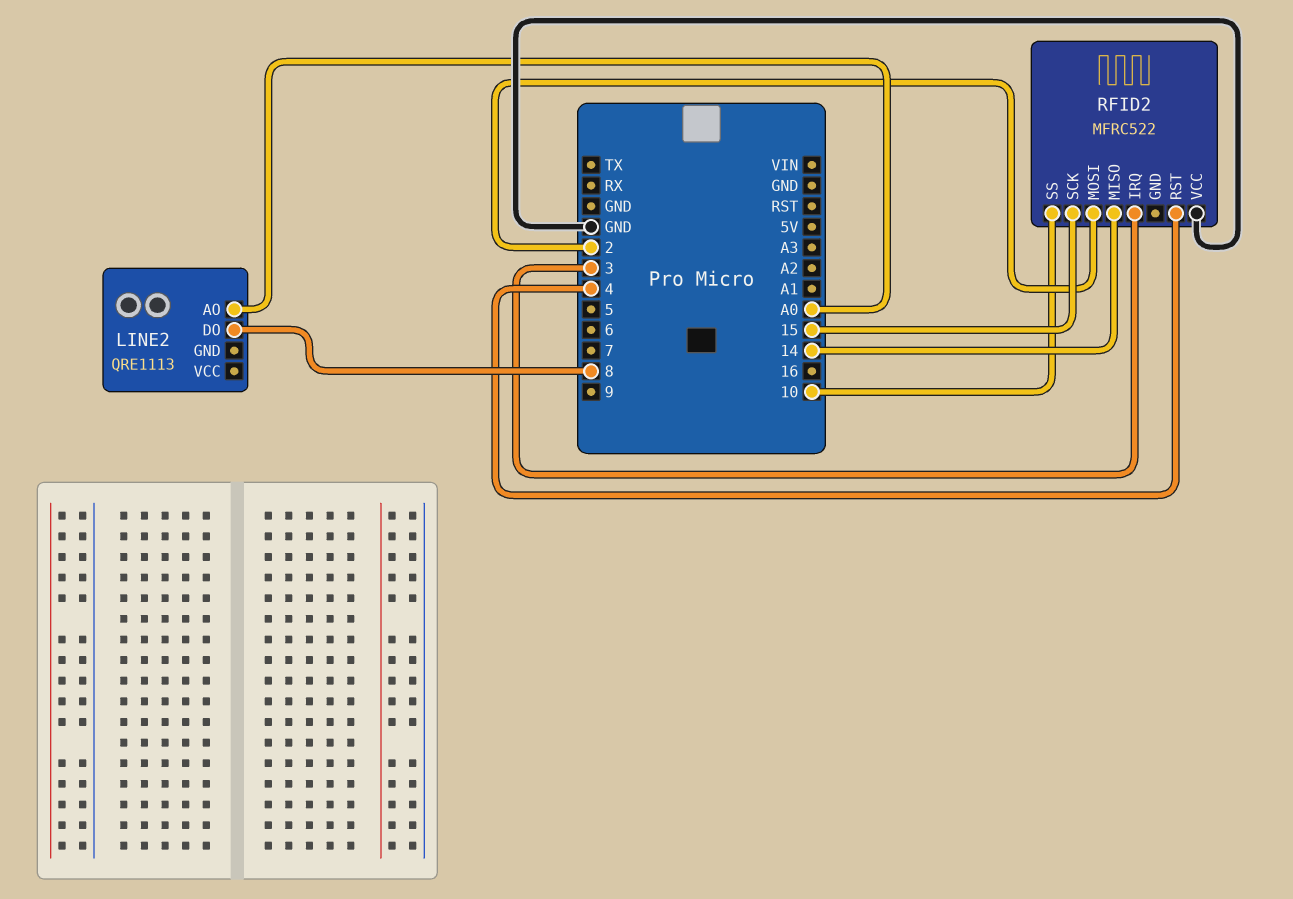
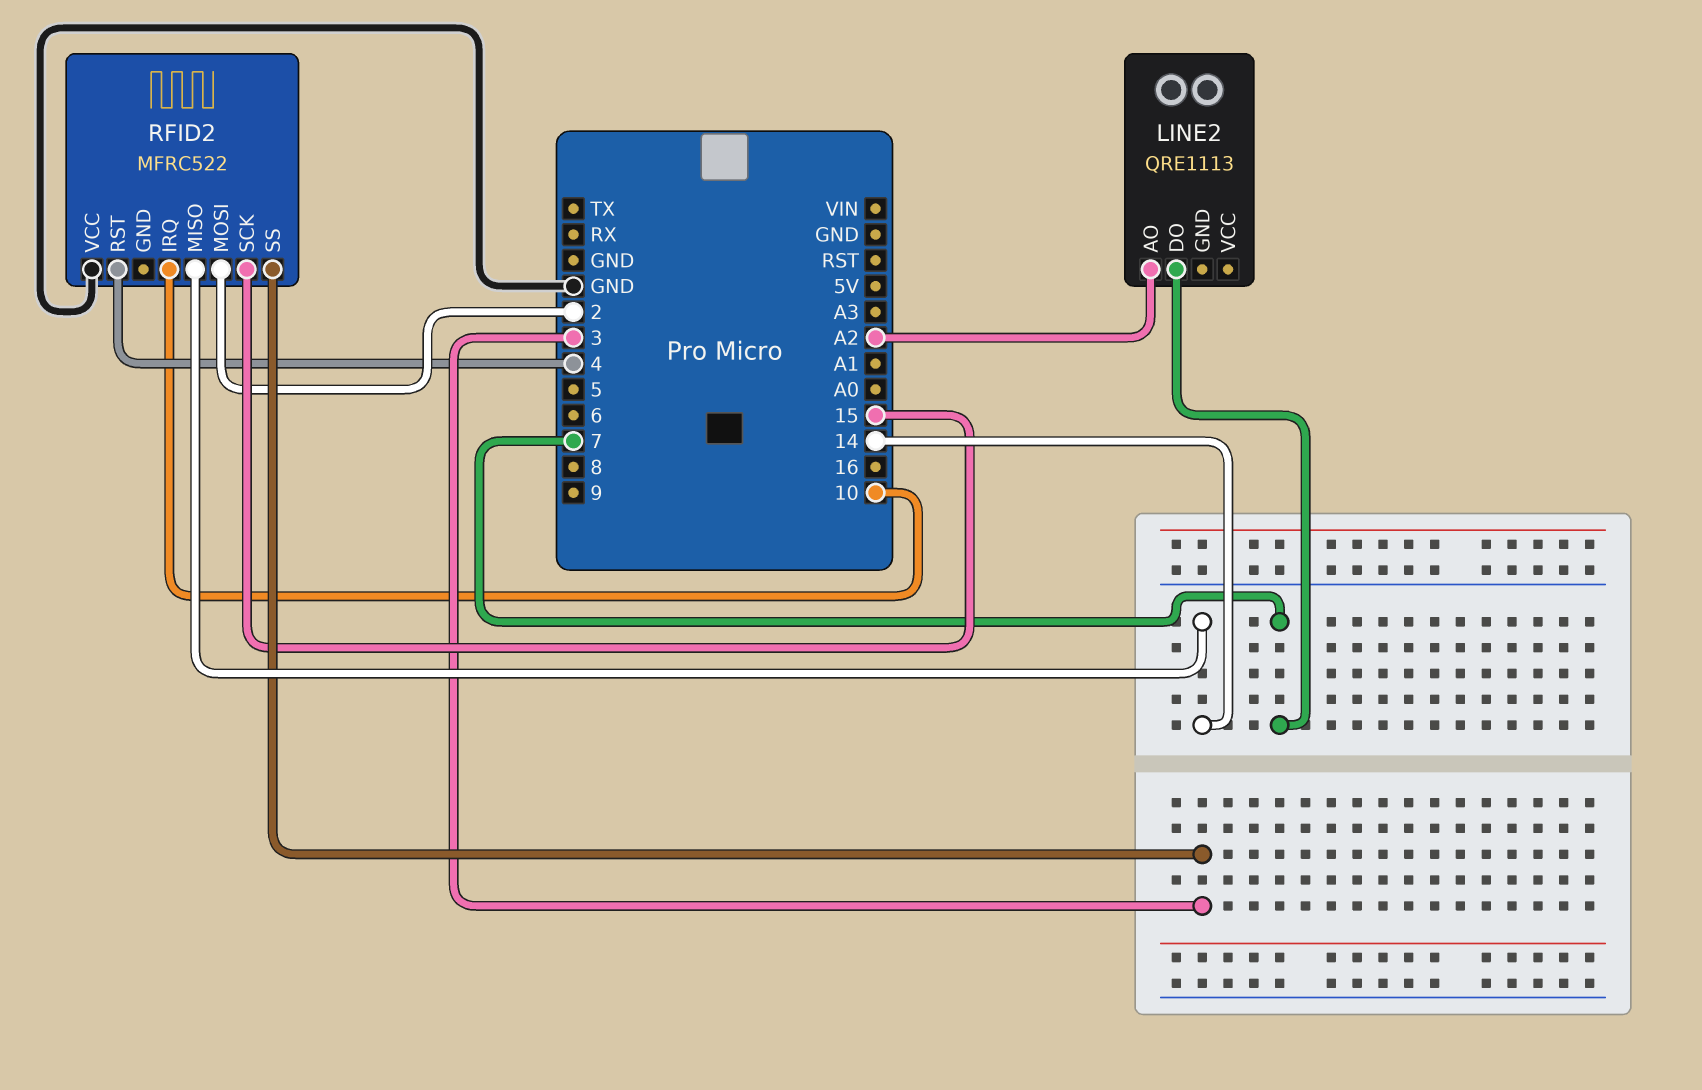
LINE2 pin AO: A0 -> A2
LINE2 pin DO: 8 -> 7
RFID2 pin IRQ: 3 -> 10
RFID2 pin SS: 10 -> 3

